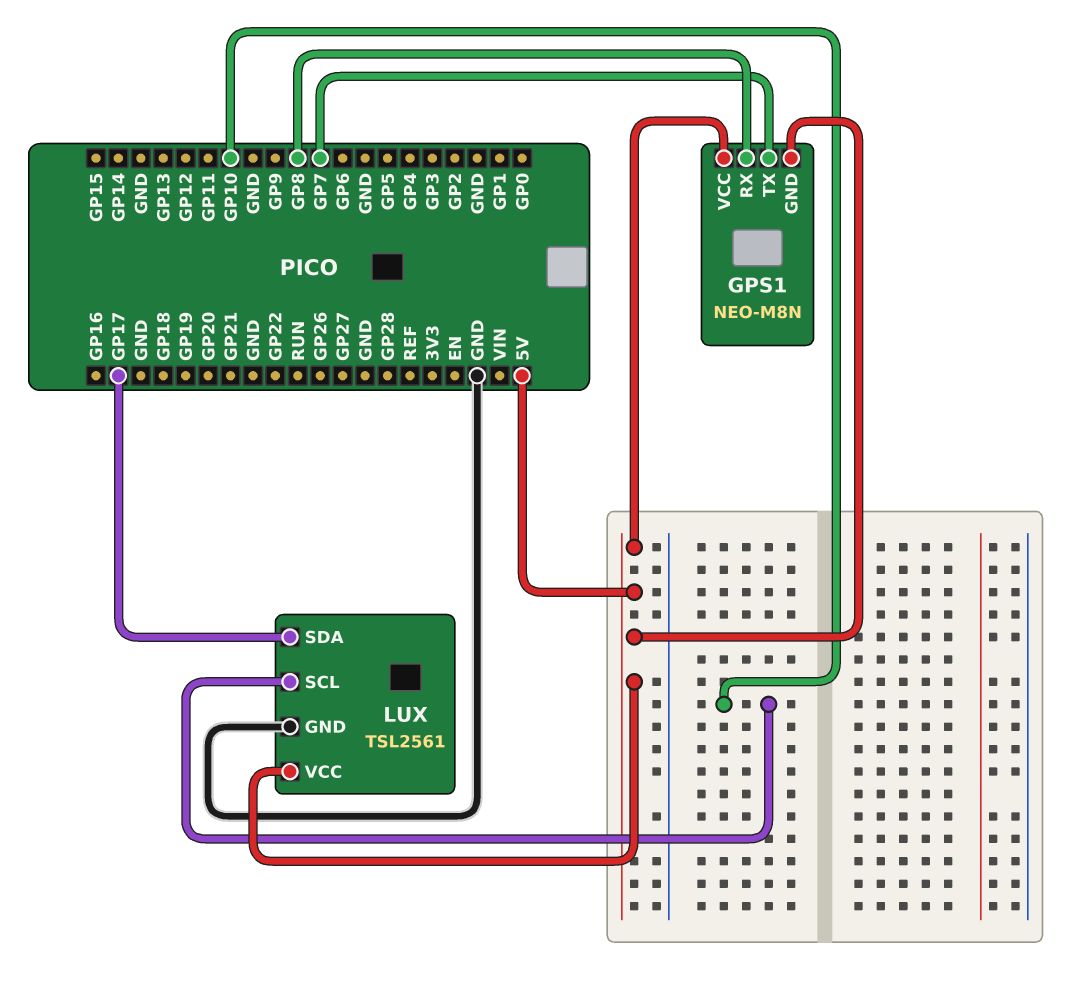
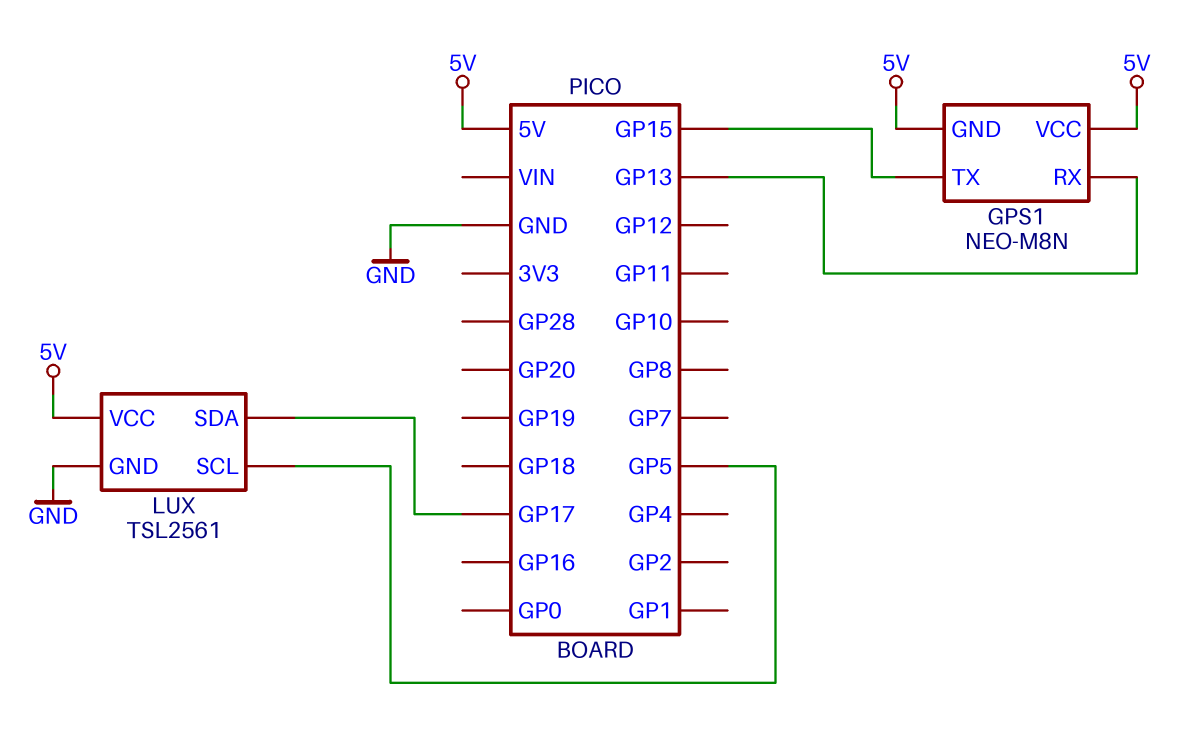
GPS1 pin RX: GP8 -> GP13
GPS1 pin TX: GP7 -> GP15
LUX pin SCL: GP10 -> GP5

